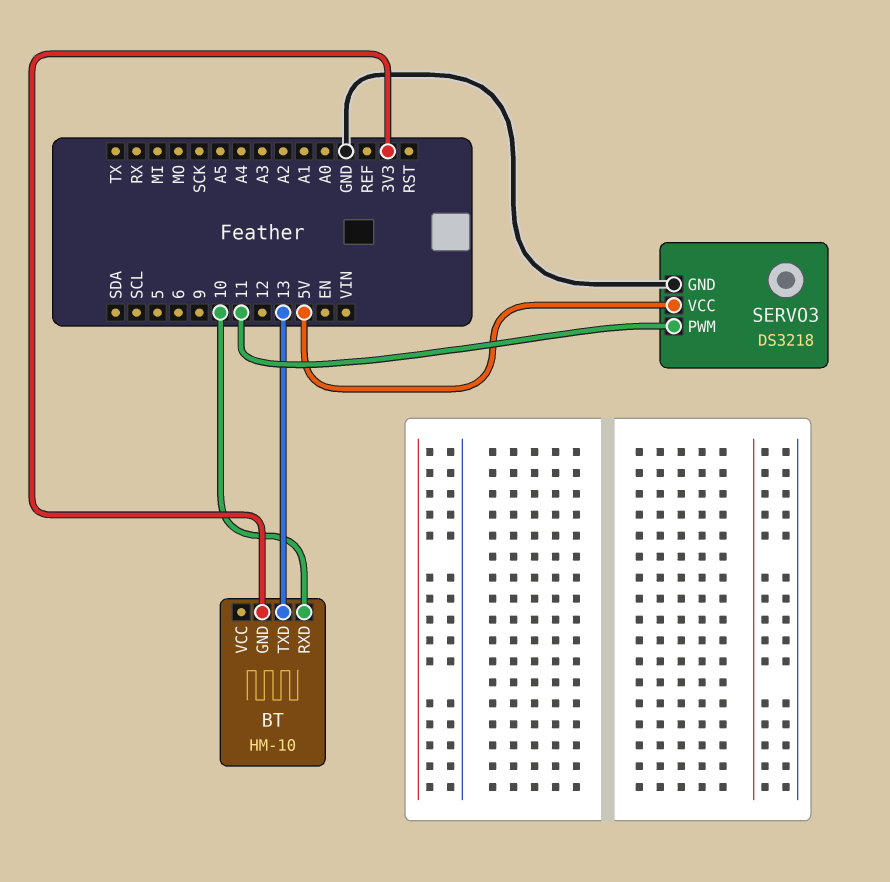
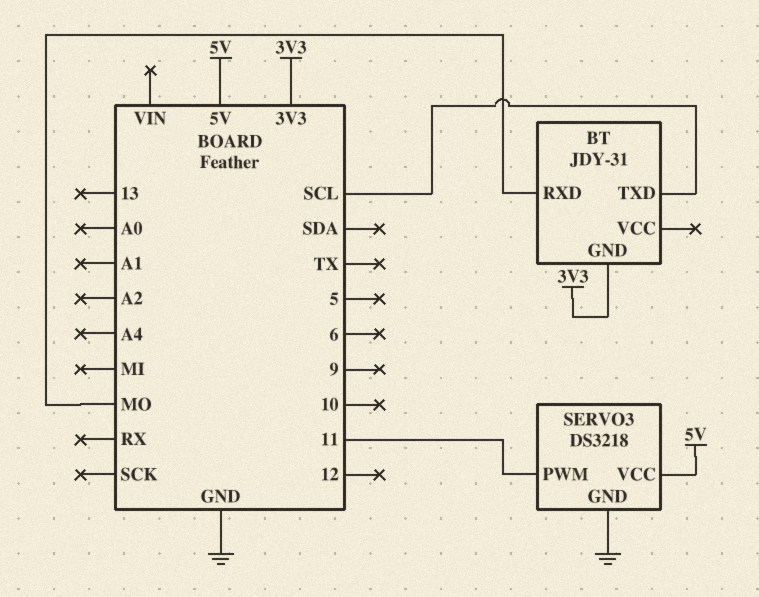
BT: HM-10 -> JDY-31
BT pin RXD: 10 -> MO
BT pin TXD: 13 -> SCL

